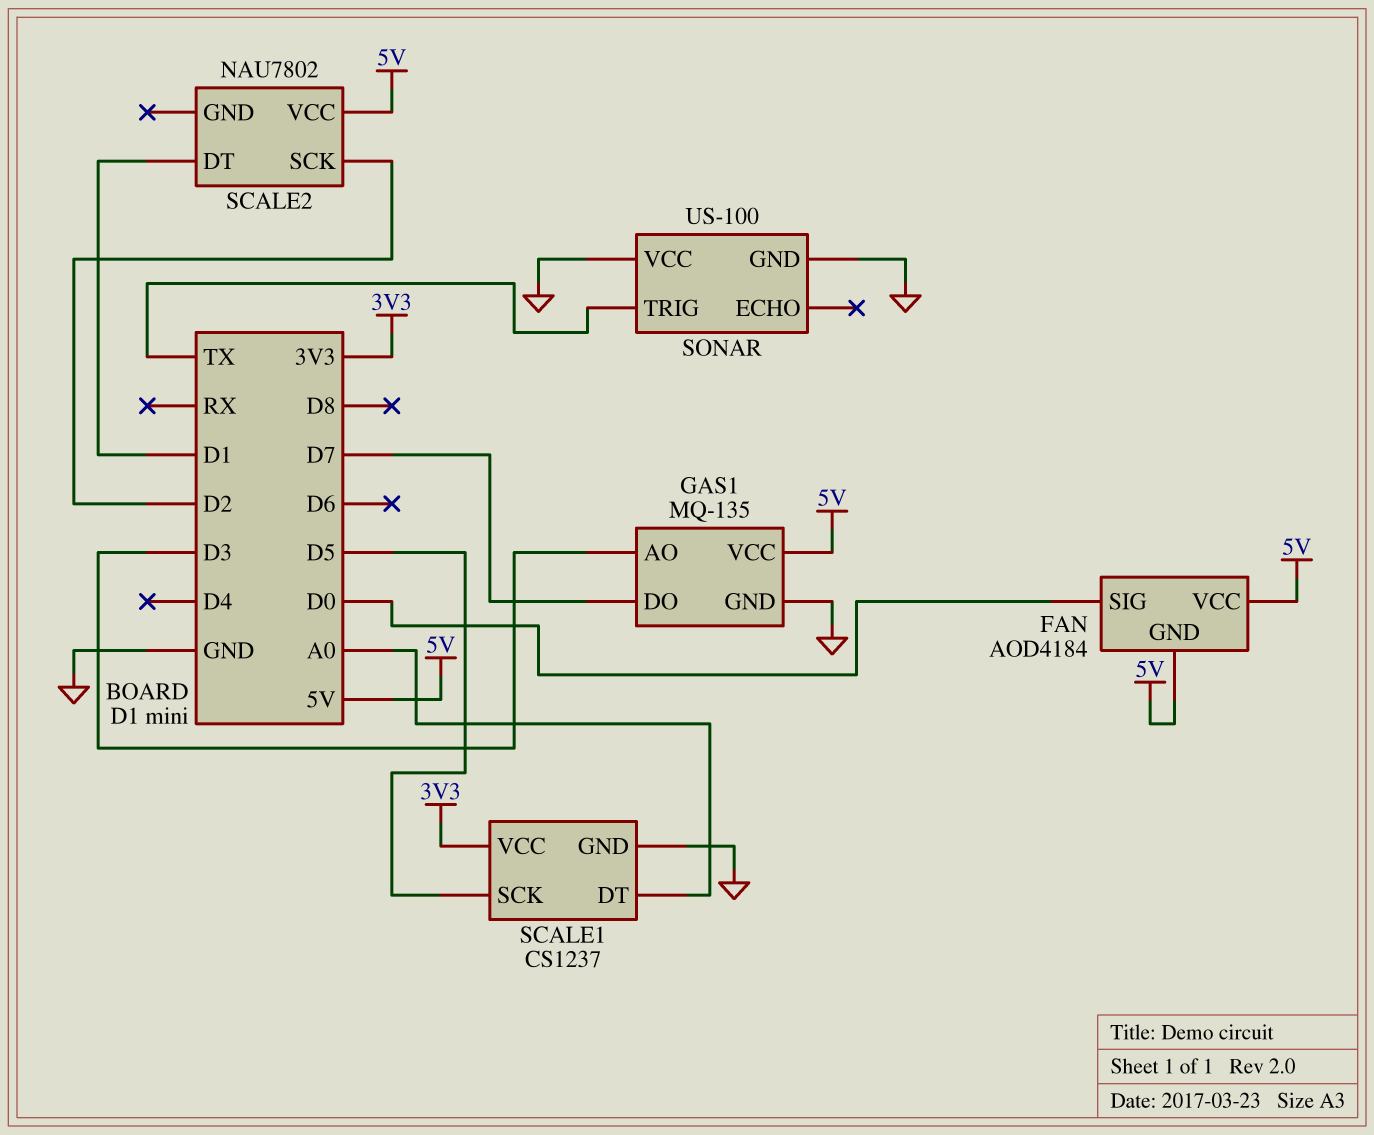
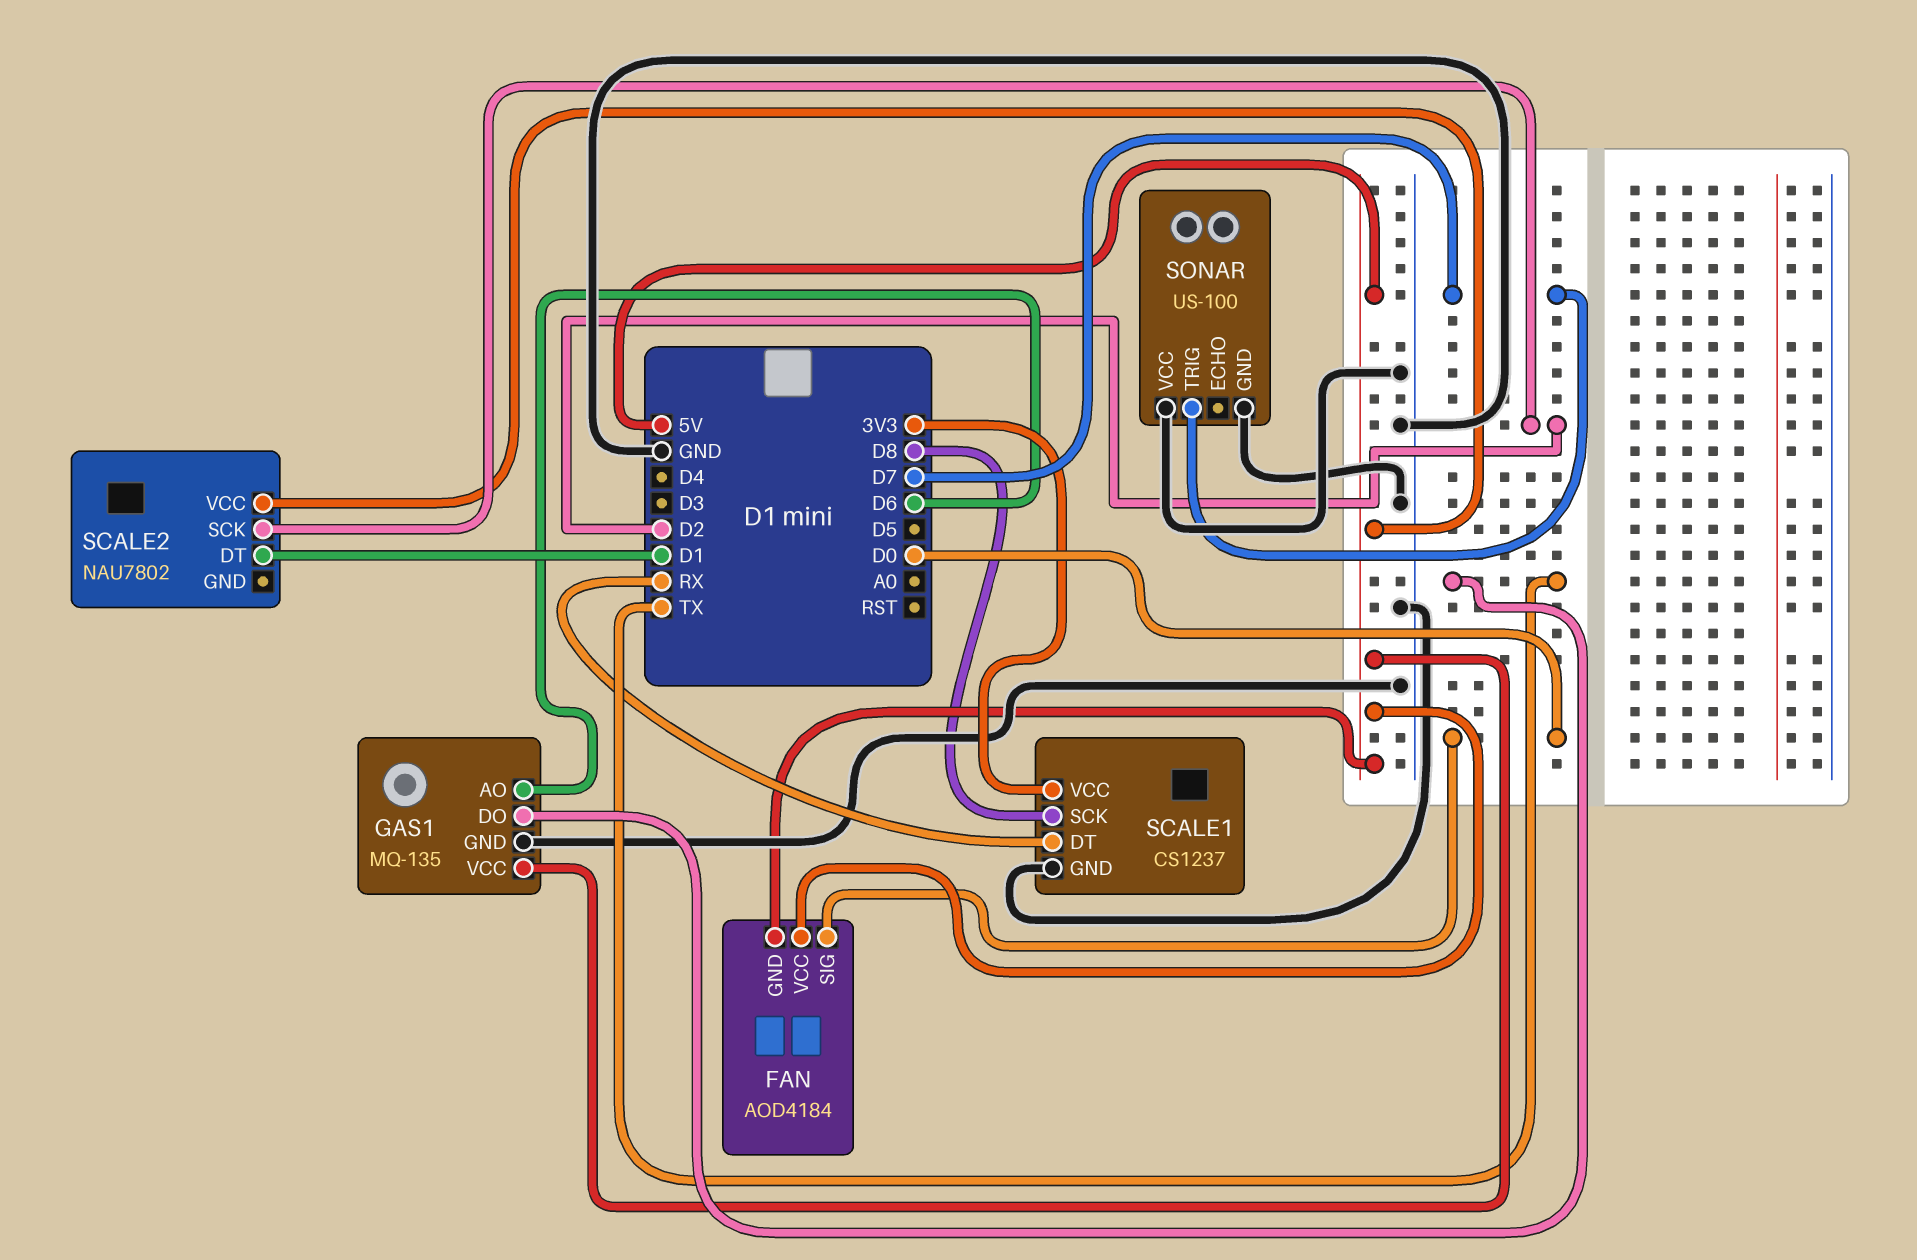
GAS1 pin AO: D3 -> D6
GAS1 pin DO: D7 -> TX
SCALE1 pin DT: A0 -> RX
SCALE1 pin SCK: D5 -> D8
SONAR pin TRIG: TX -> D7

